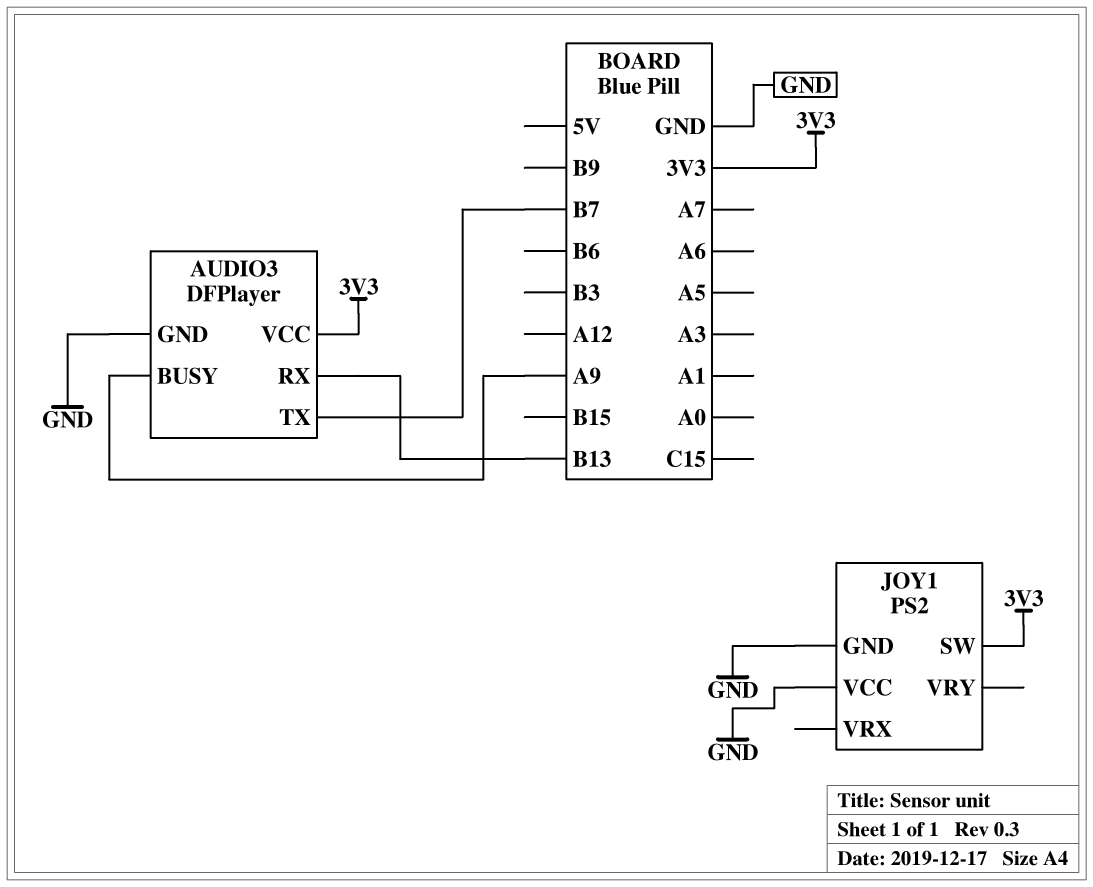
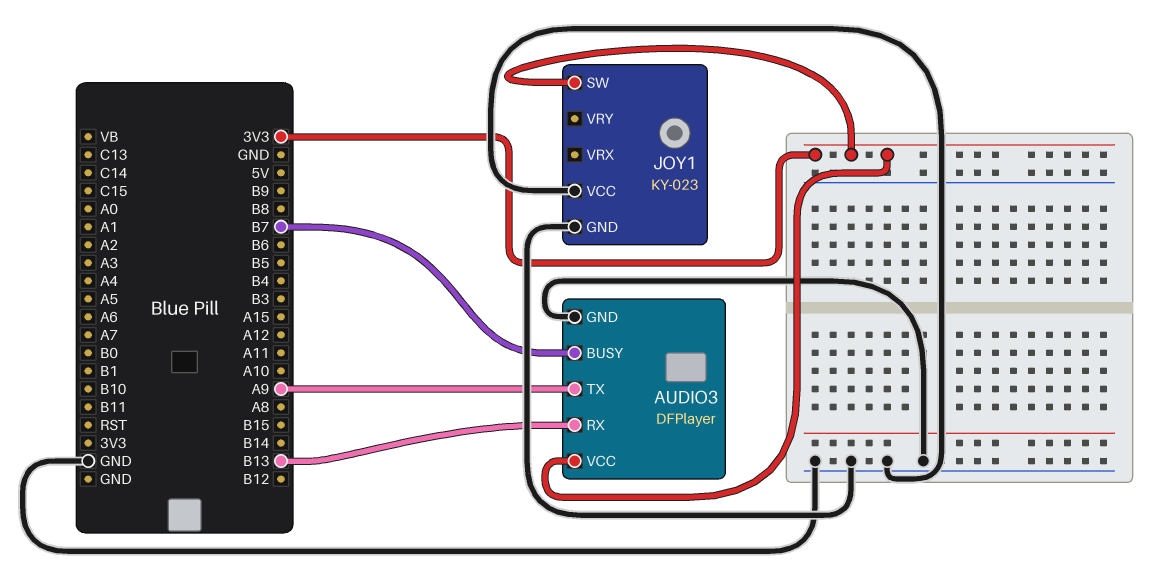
AUDIO3 pin BUSY: A9 -> B7
AUDIO3 pin TX: B7 -> A9
JOY1: PS2 -> KY-023

